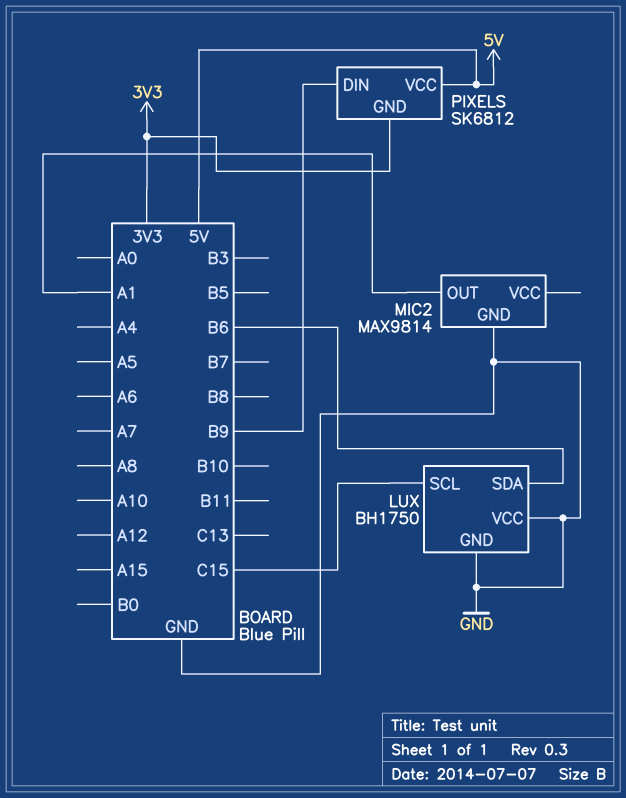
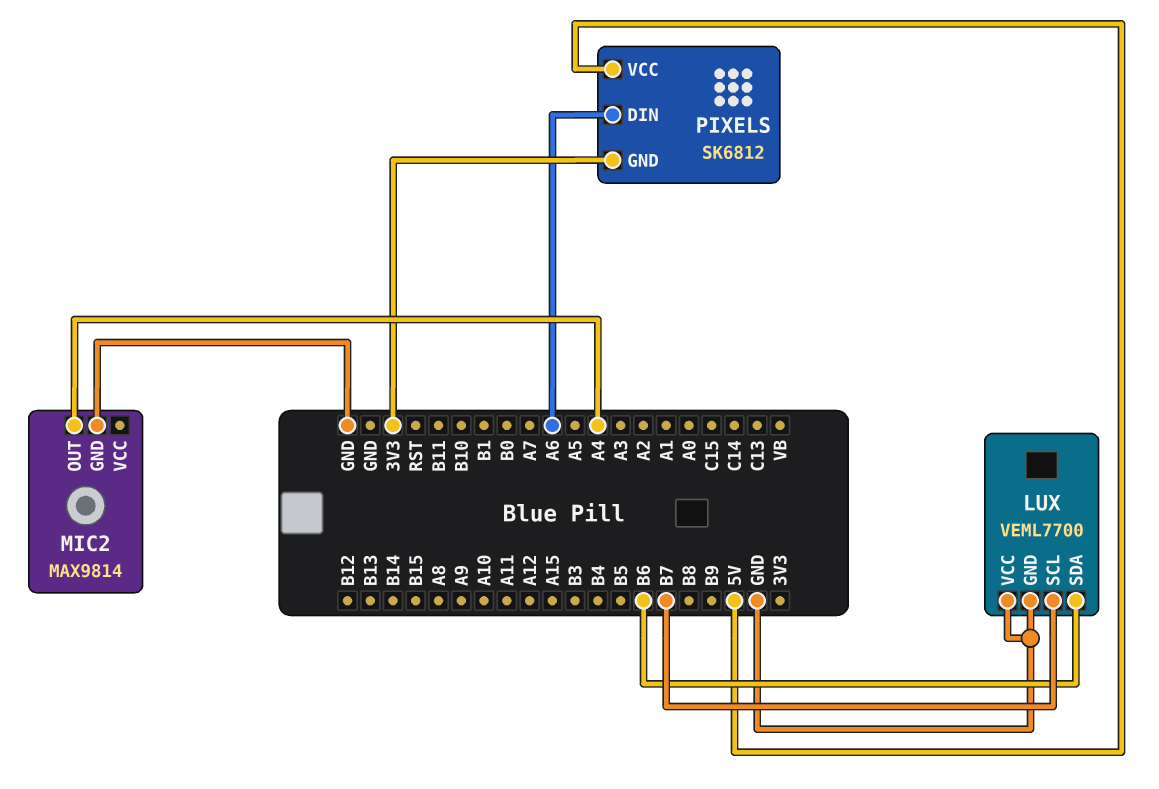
LUX: BH1750 -> VEML7700
LUX pin SCL: C15 -> B7
MIC2 pin OUT: A1 -> A4
PIXELS pin DIN: B9 -> A6

